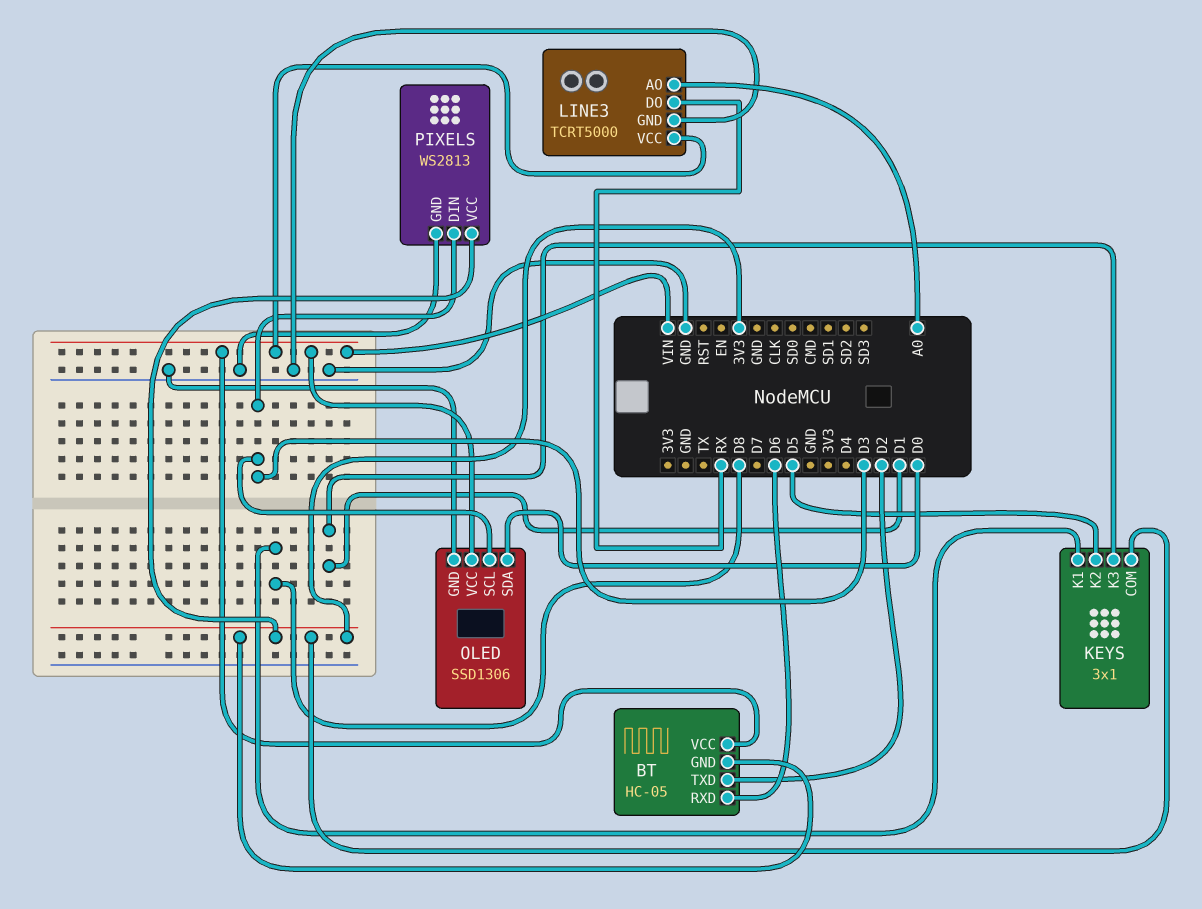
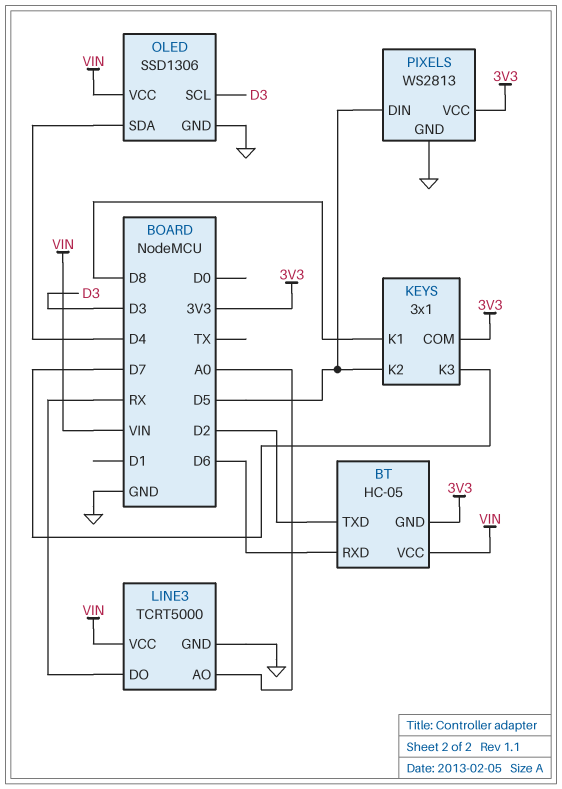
KEYS pin K3: D1 -> D7
OLED pin SDA: D0 -> D4
PIXELS pin DIN: D3 -> D5

